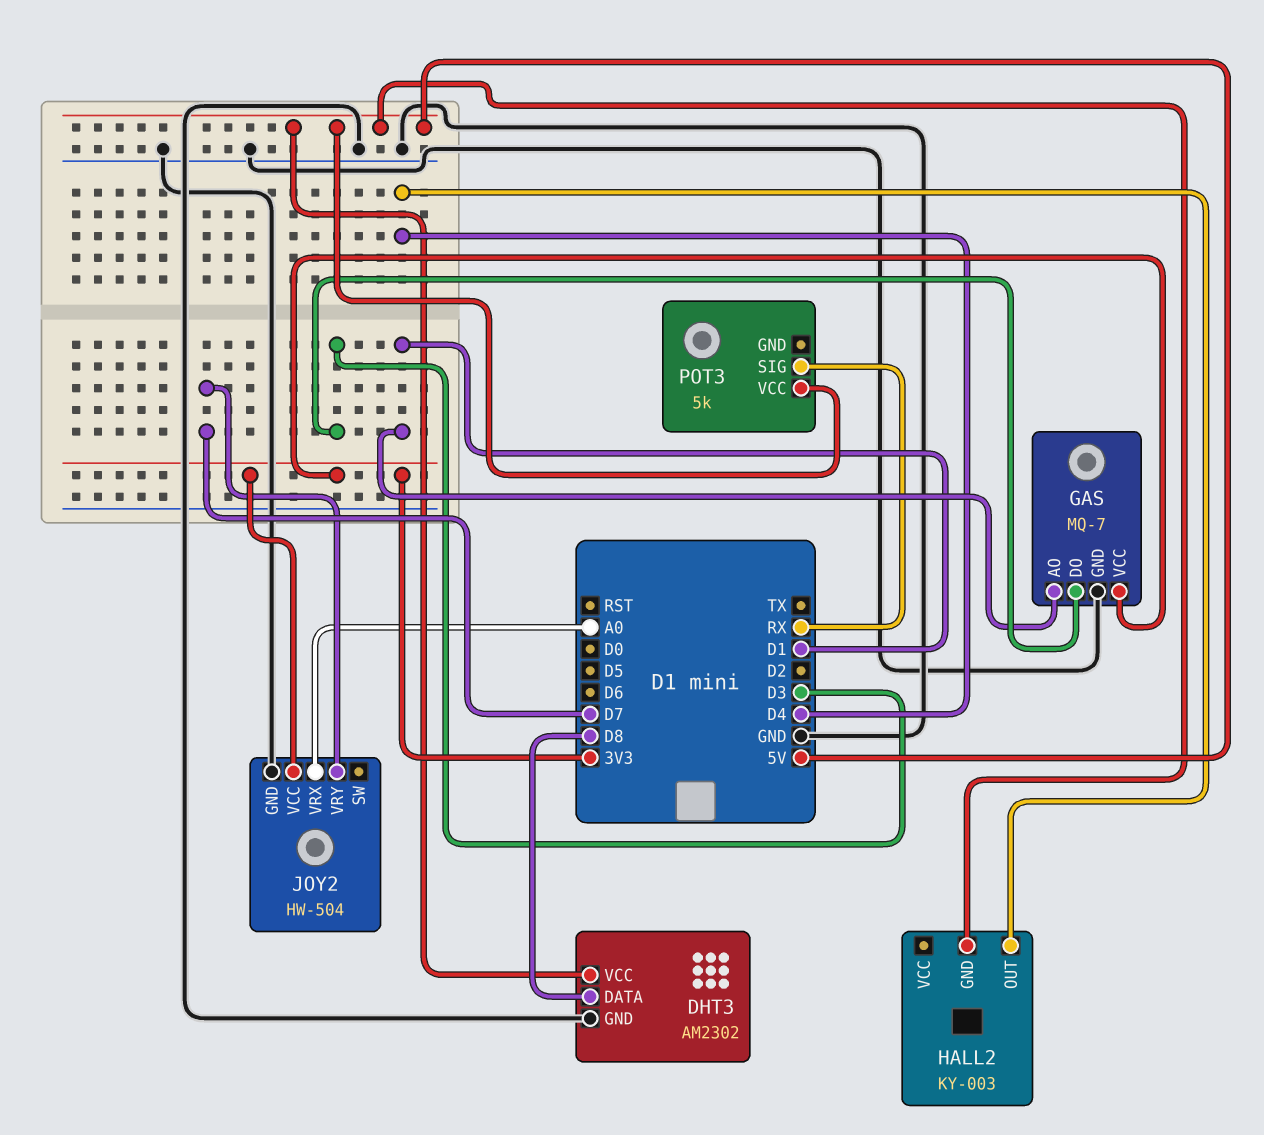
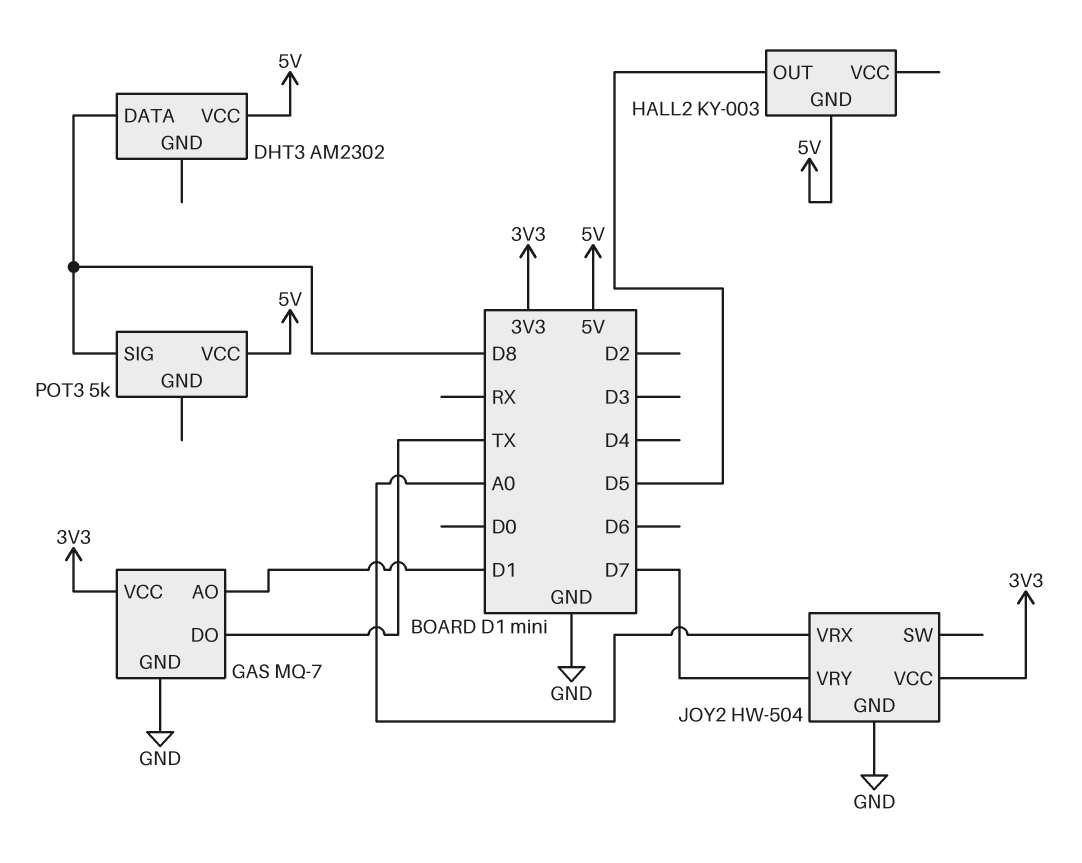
DHT3 pin GND: GND -> none
GAS pin DO: D3 -> TX
HALL2 pin OUT: D4 -> D5
POT3 pin SIG: RX -> D8

